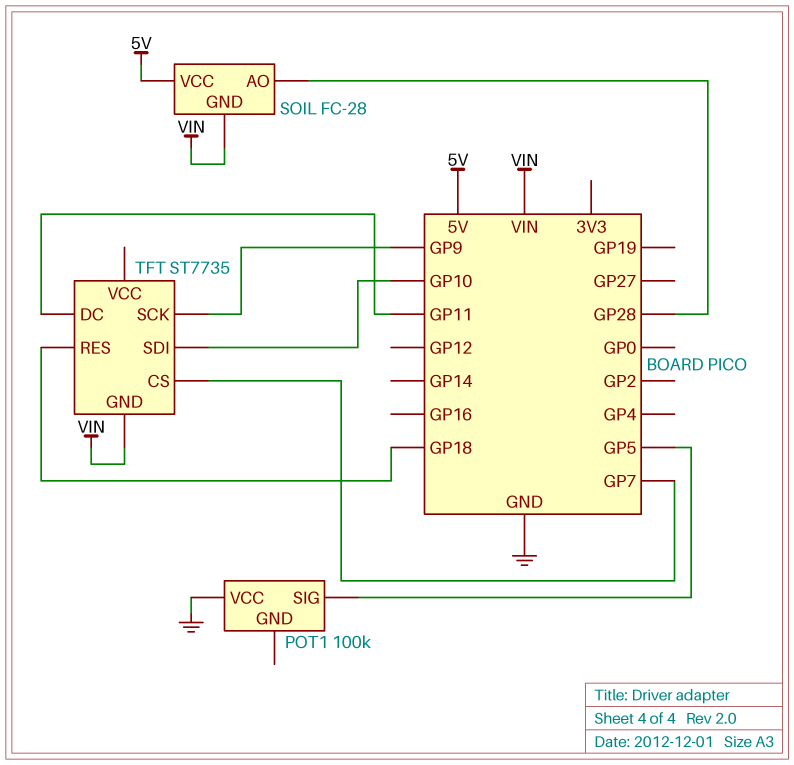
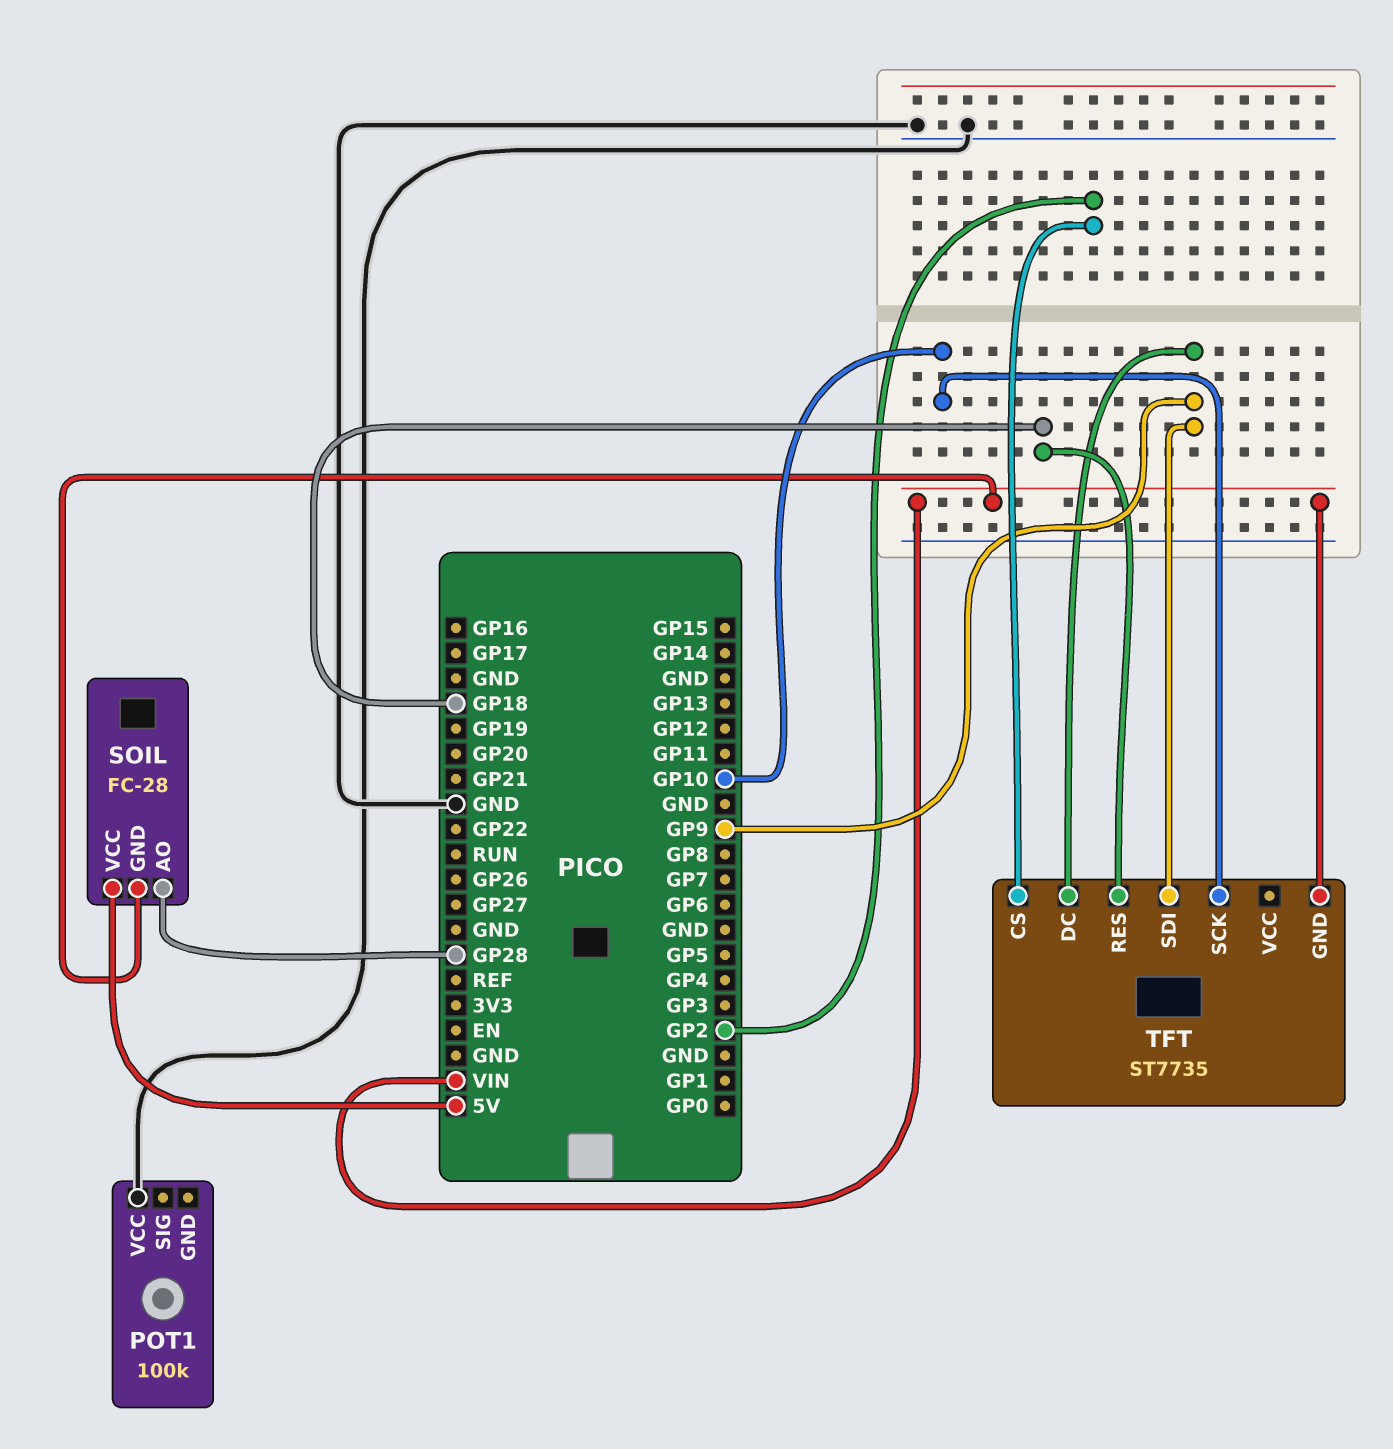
POT1 pin SIG: GP5 -> none
TFT pin CS: GP7 -> GP2
TFT pin DC: GP11 -> GP9
TFT pin SCK: GP9 -> GP10
TFT pin SDI: GP10 -> GP9

